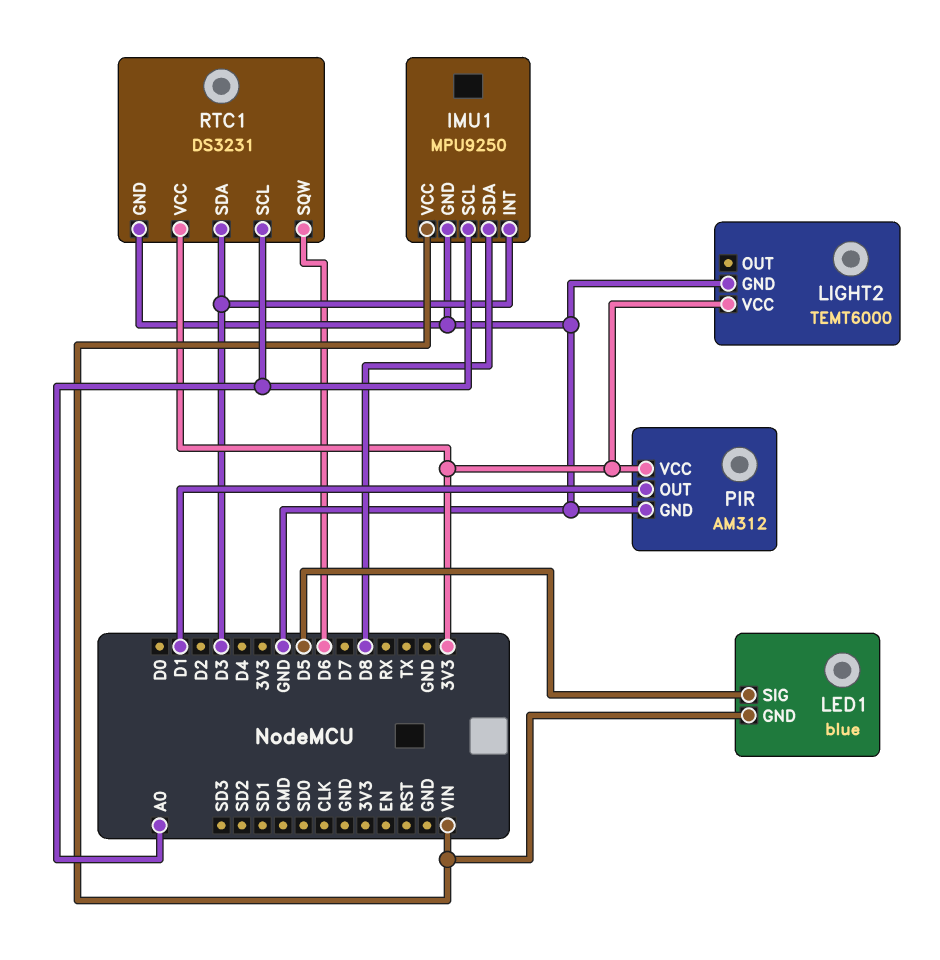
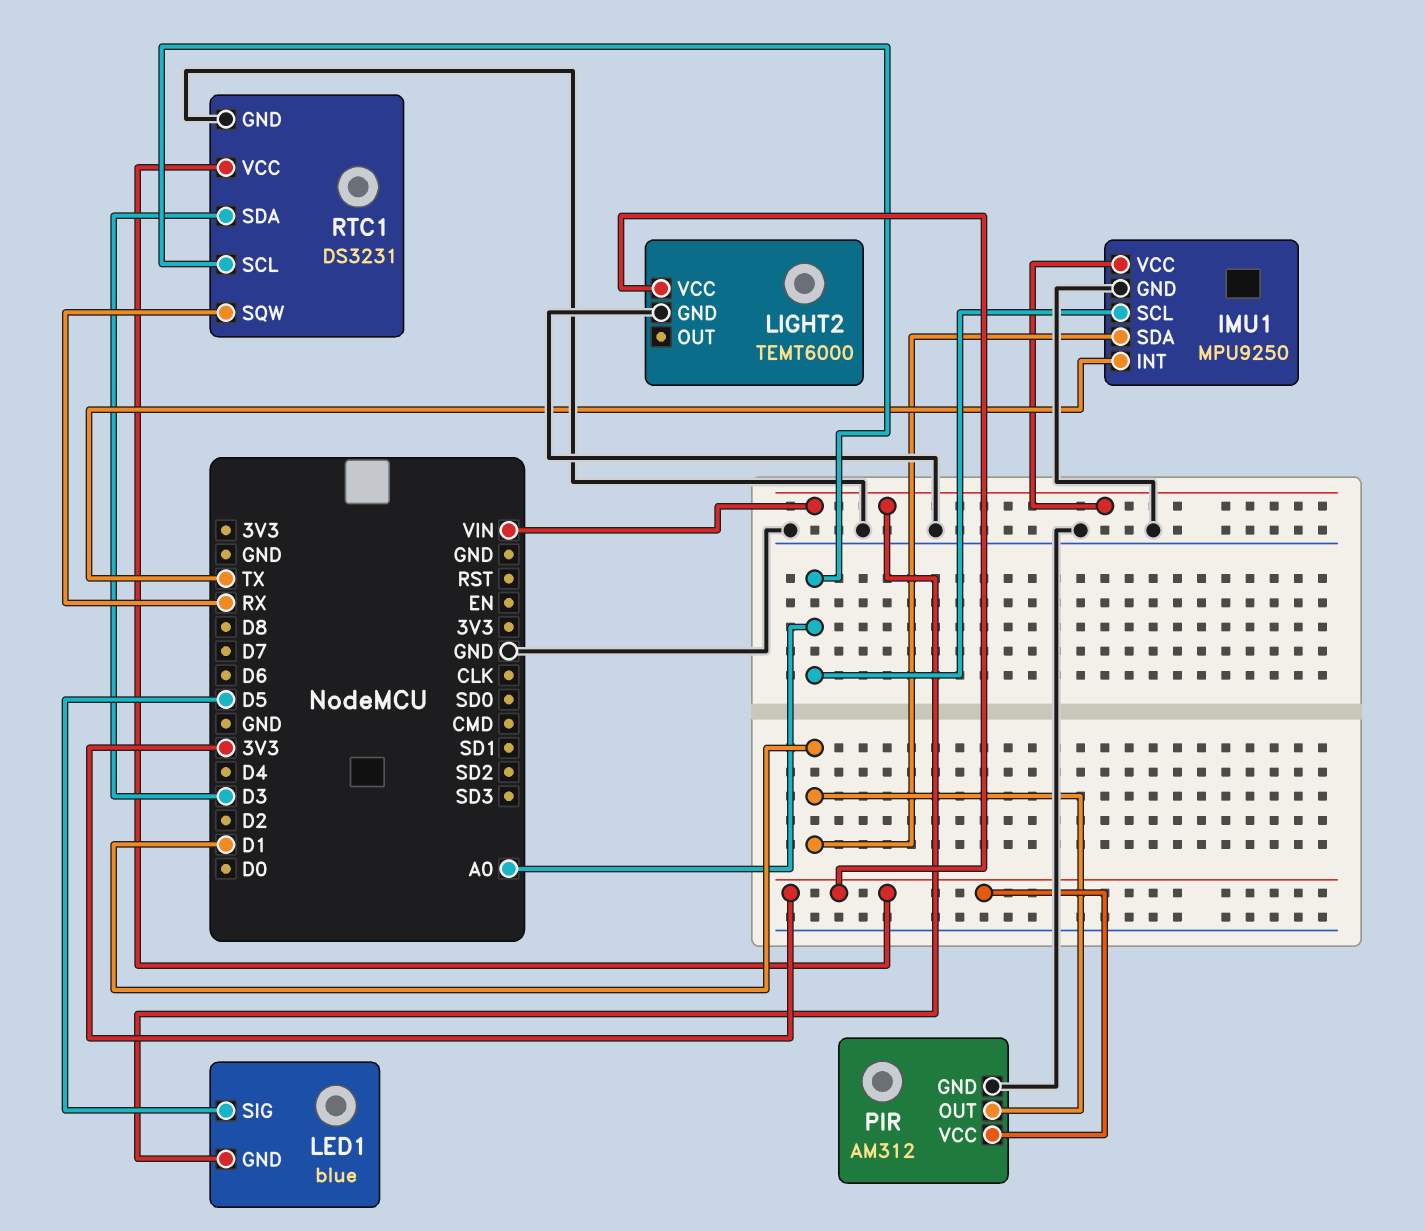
IMU1 pin INT: D3 -> TX
IMU1 pin SDA: D8 -> D1
RTC1 pin SQW: D6 -> RX

